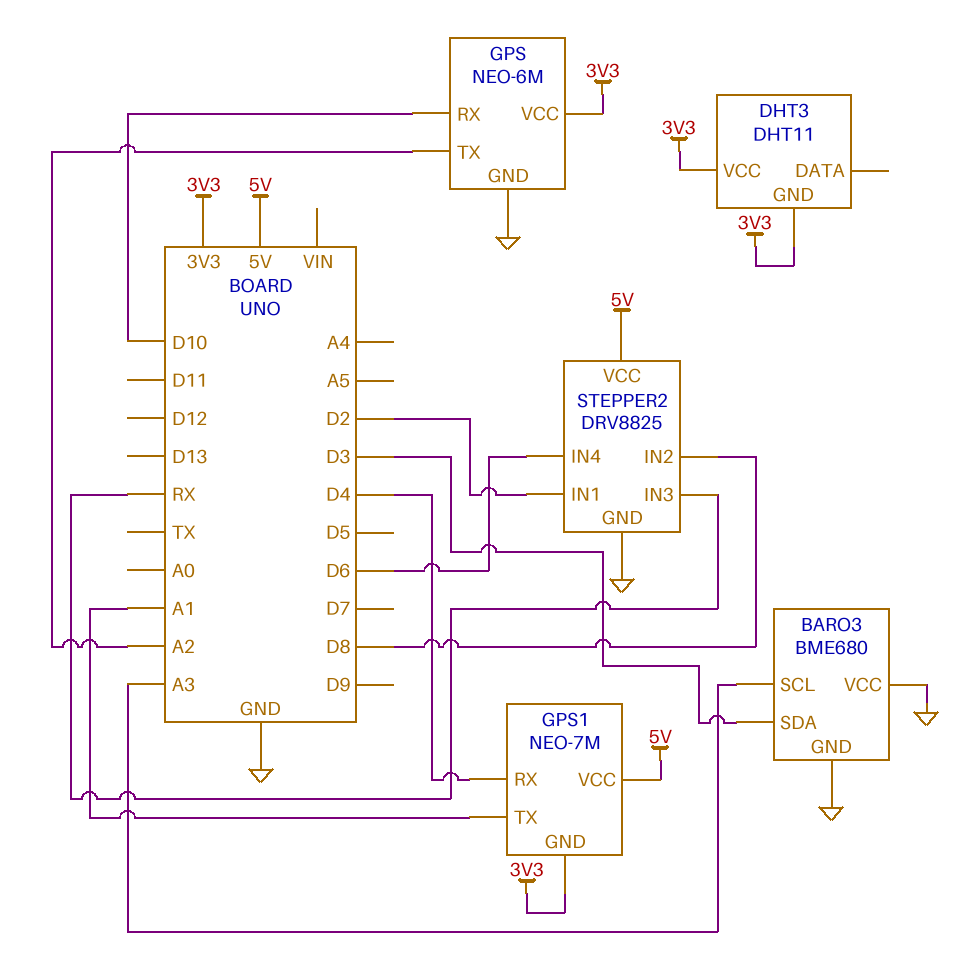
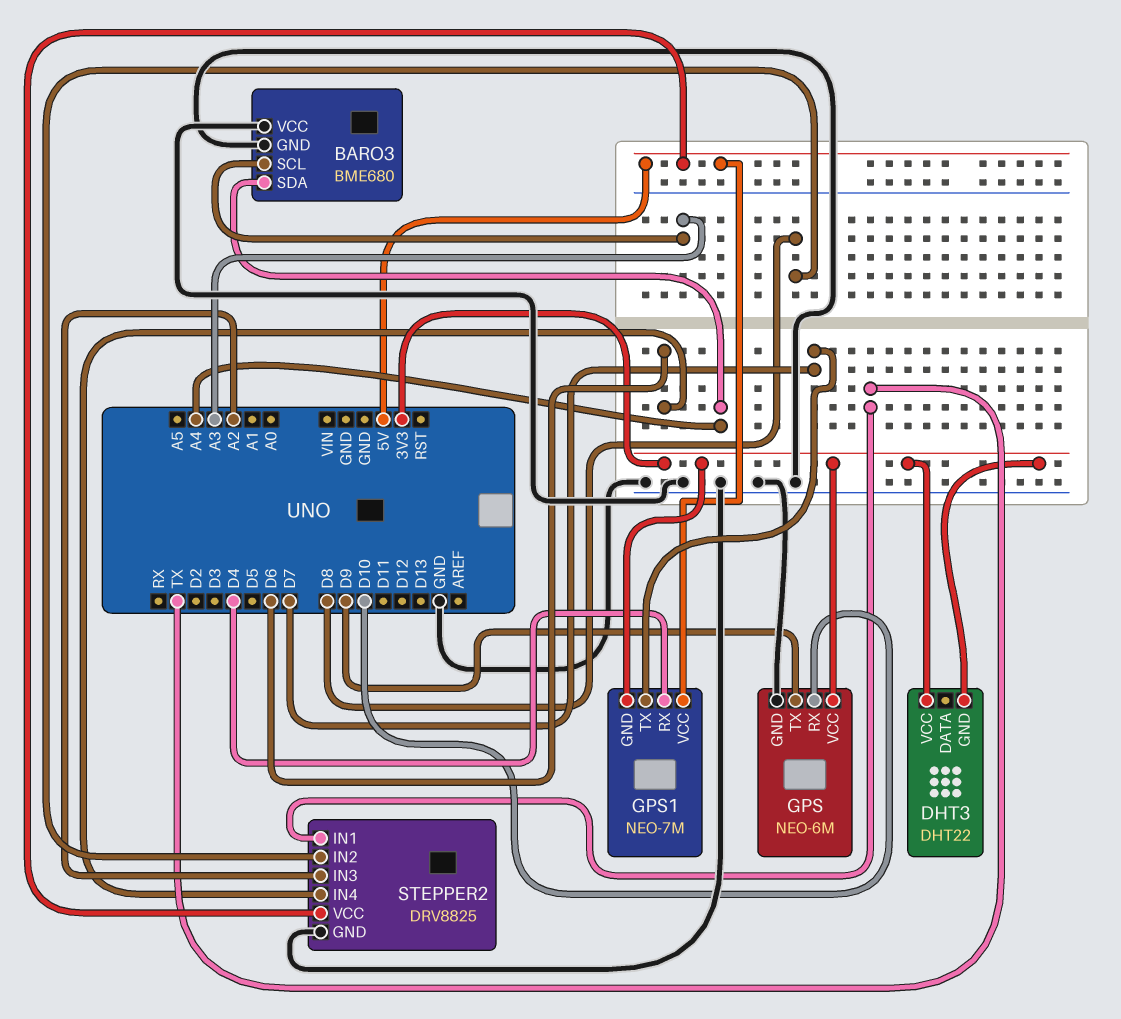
BARO3 pin SDA: D3 -> A4
DHT3: DHT11 -> DHT22
GPS pin TX: A2 -> D9
GPS1 pin TX: A1 -> D7
STEPPER2 pin IN1: D2 -> TX
STEPPER2 pin IN3: RX -> A2

